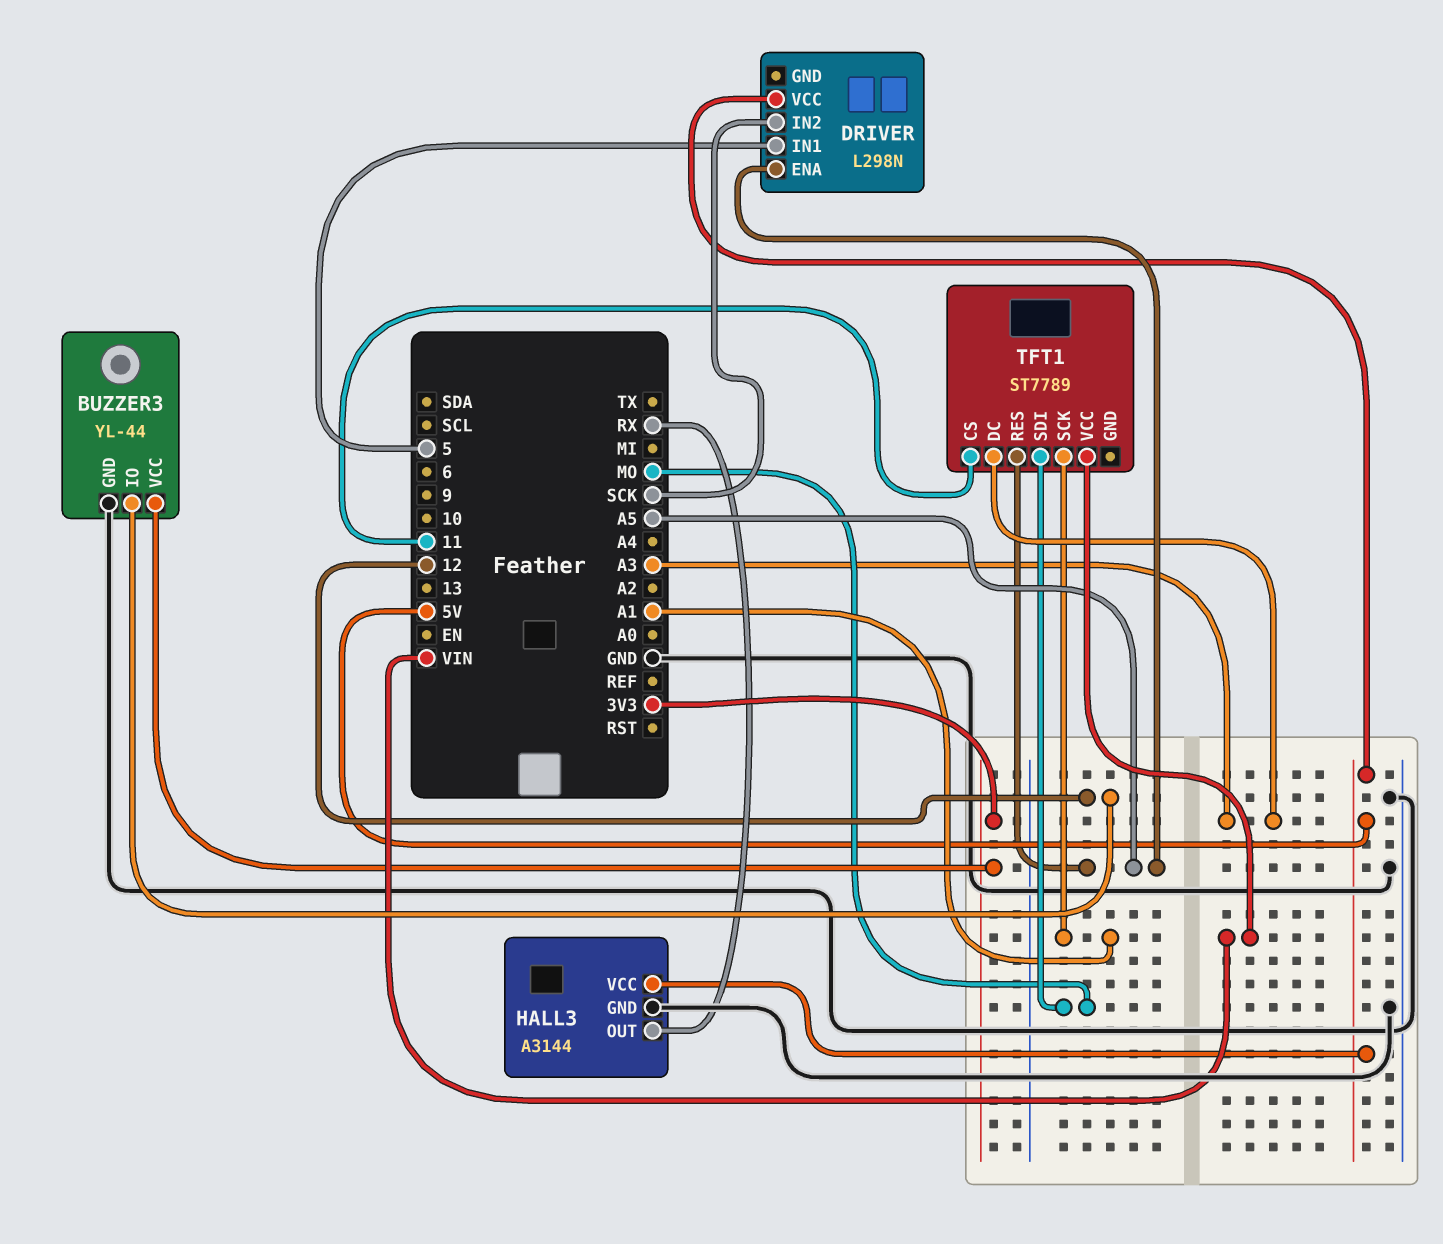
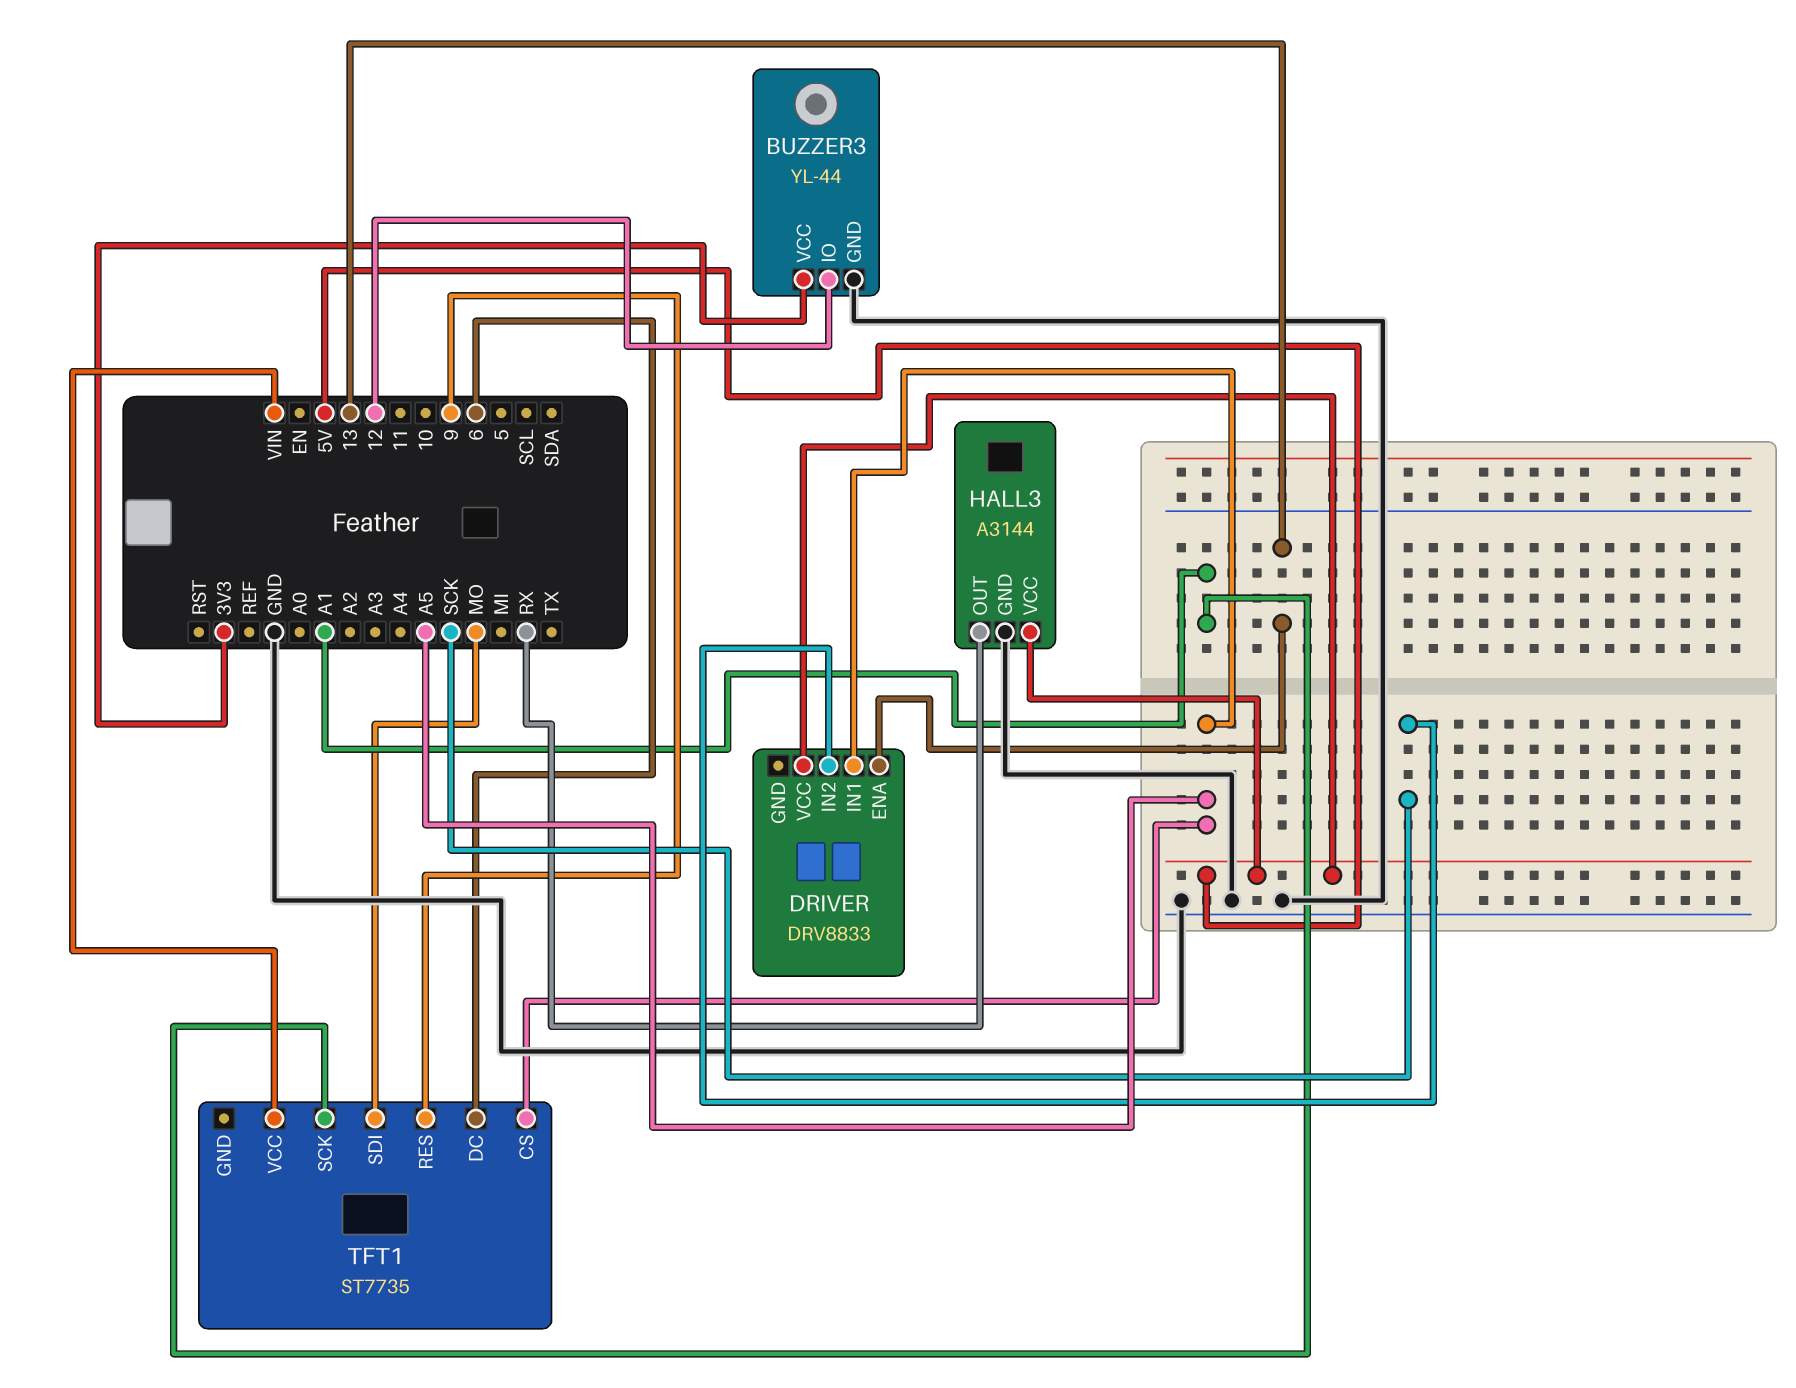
DRIVER: L298N -> DRV8833
DRIVER pin ENA: A5 -> 13
DRIVER pin IN1: 5 -> A5
TFT1: ST7789 -> ST7735
TFT1 pin CS: 11 -> A5
TFT1 pin DC: A3 -> 6
TFT1 pin RES: A5 -> 9

